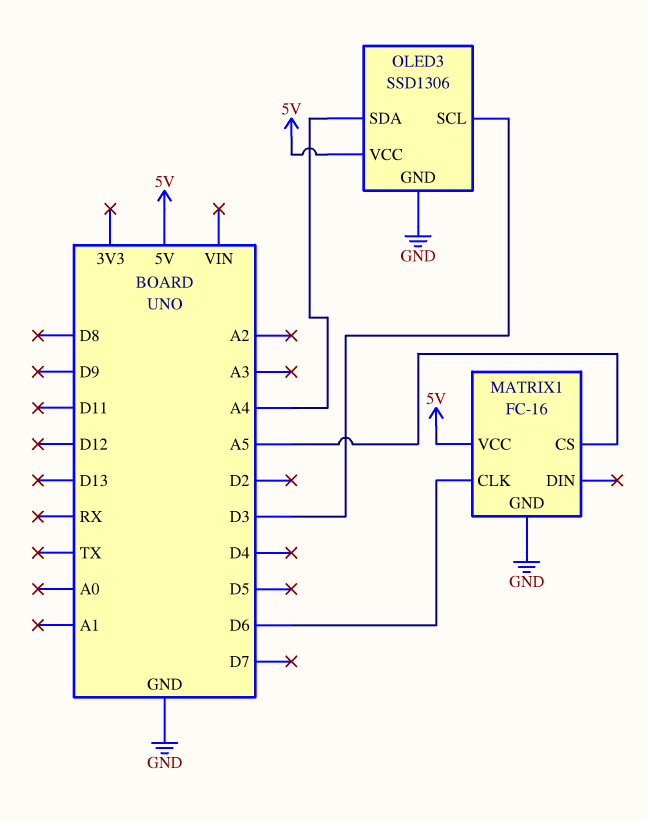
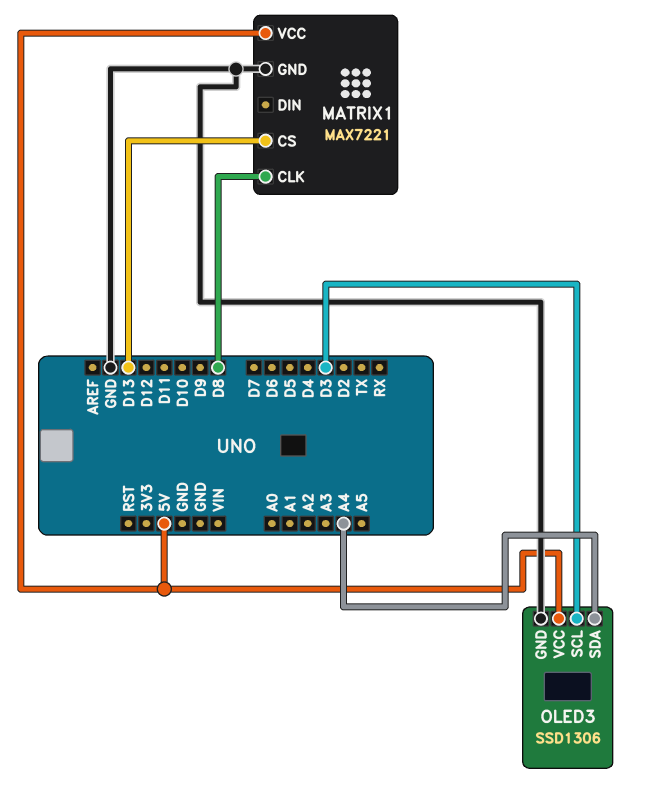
MATRIX1: FC-16 -> MAX7221
MATRIX1 pin CLK: D6 -> D8
MATRIX1 pin CS: A5 -> D13

